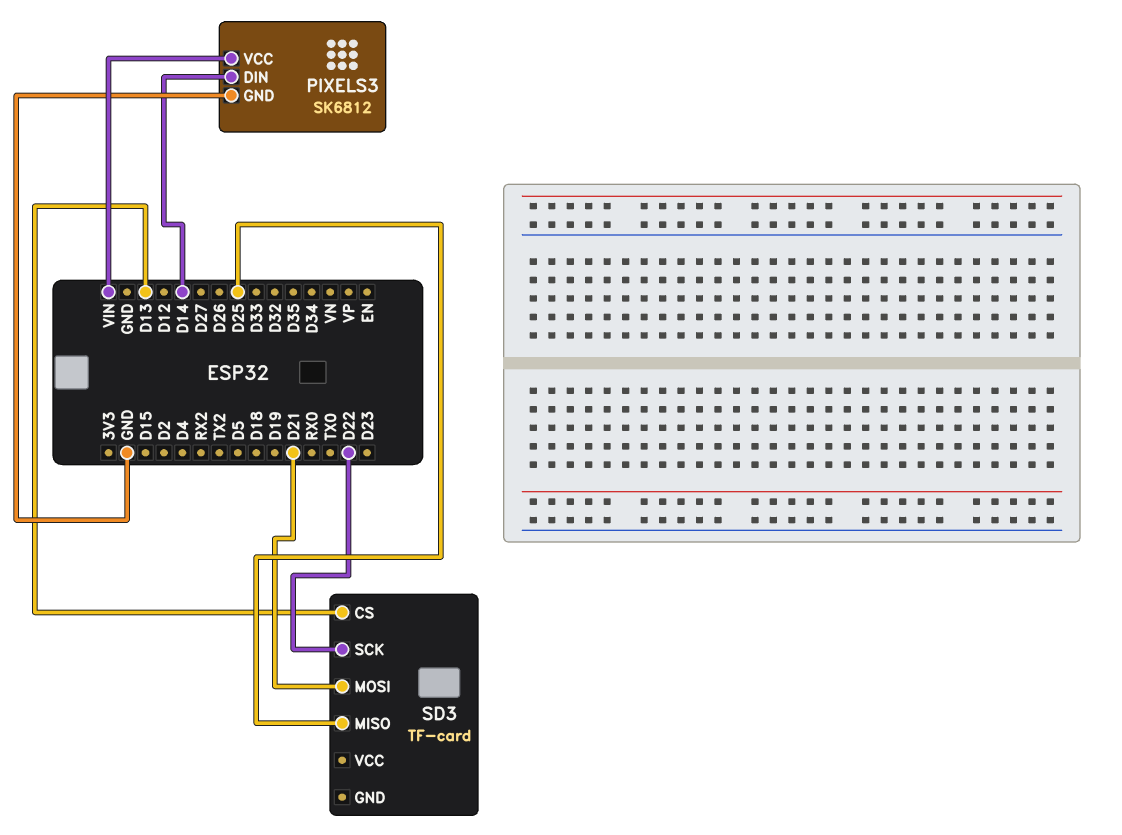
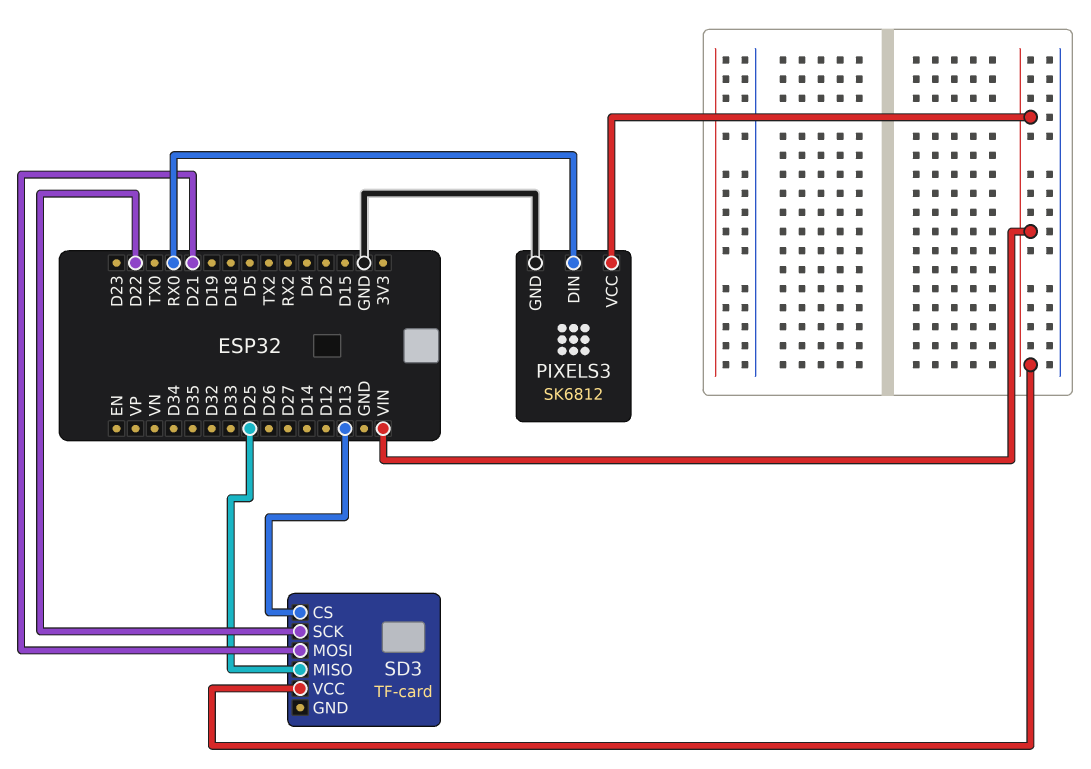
PIXELS3 pin DIN: D14 -> RX0
SD3 pin VCC: none -> VIN

